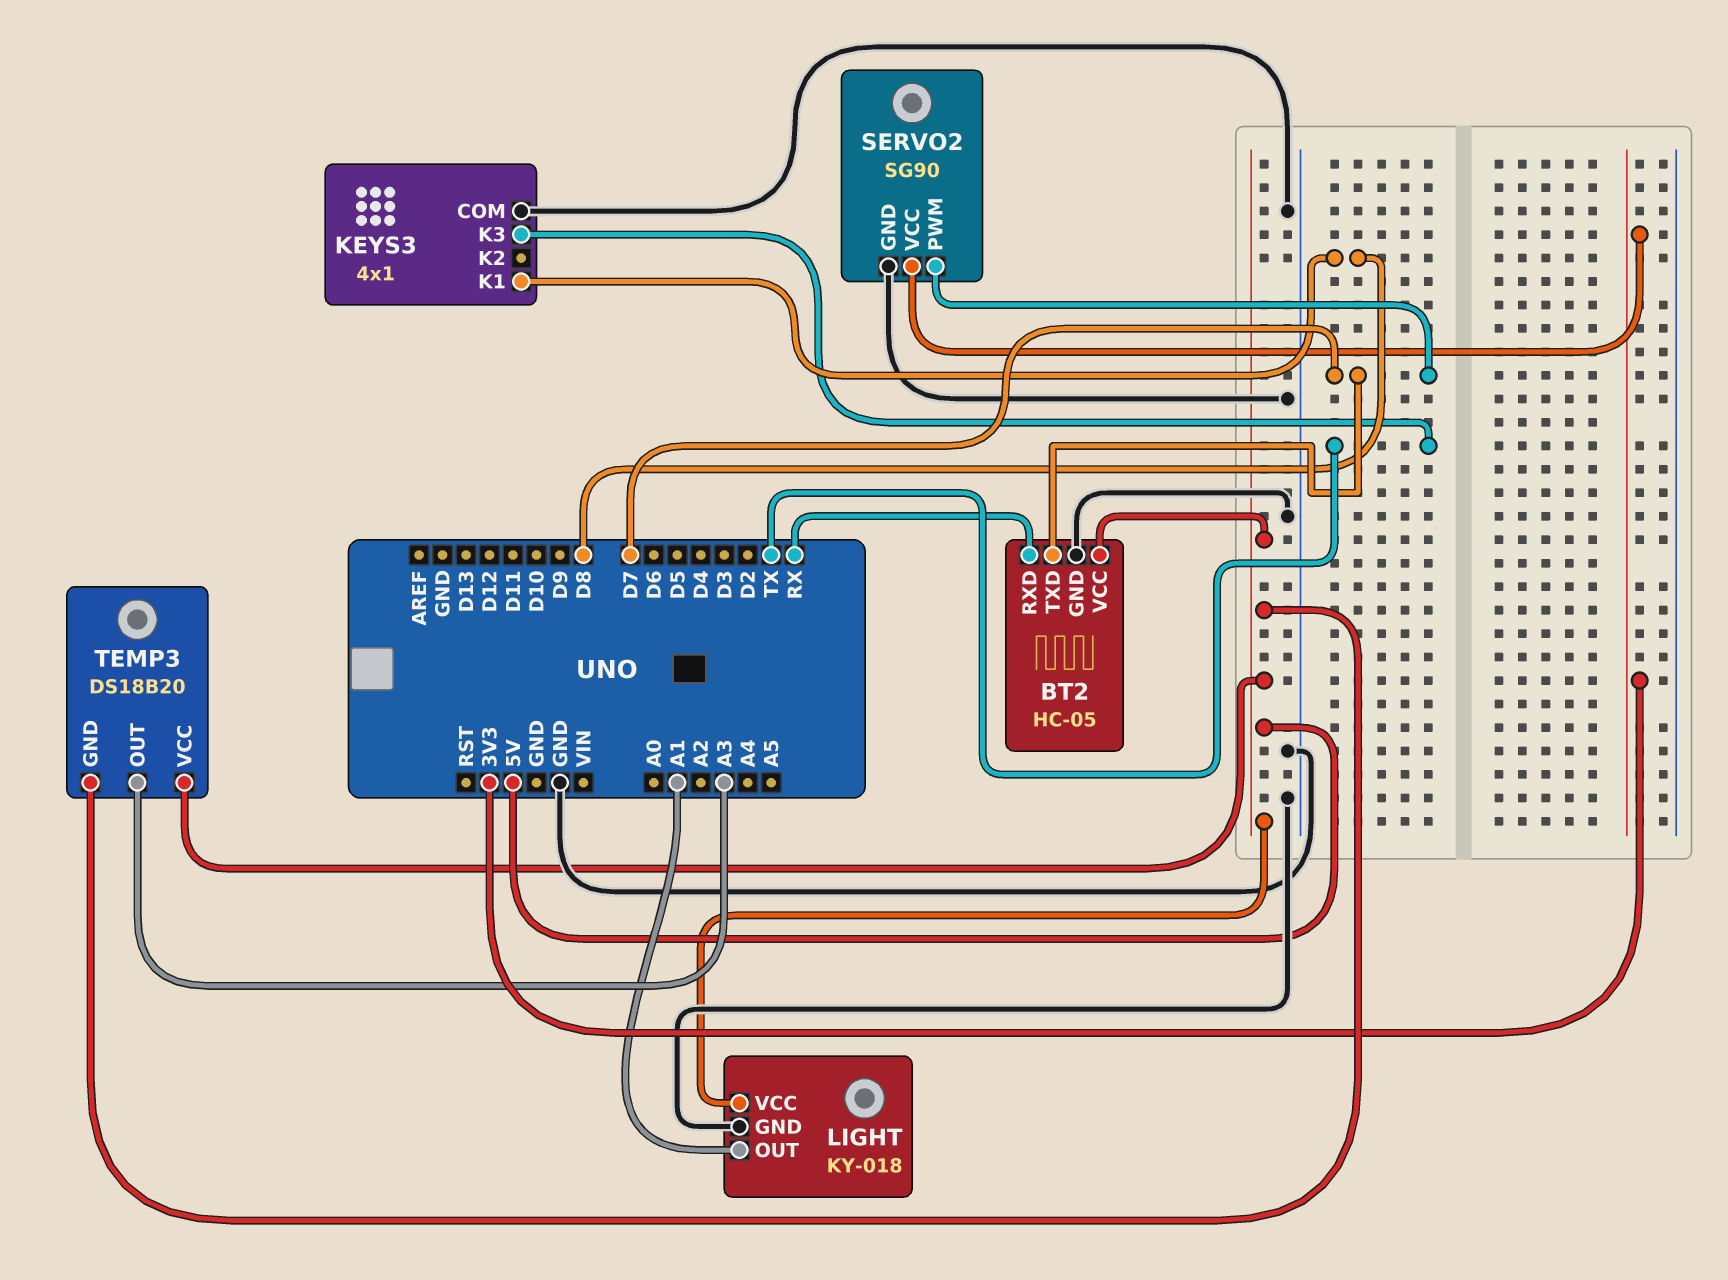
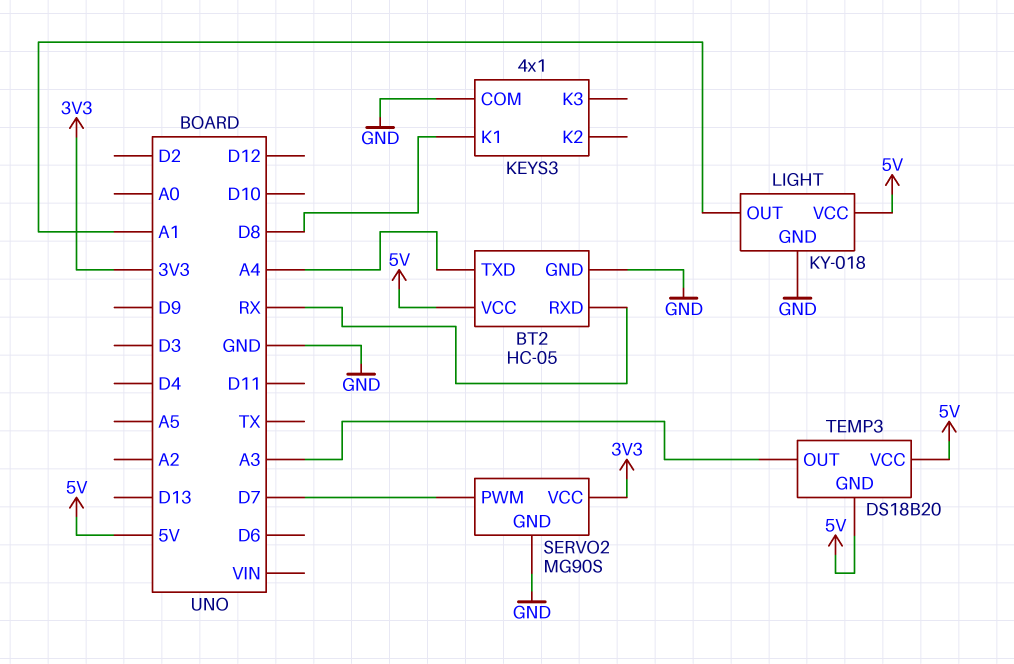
BT2 pin TXD: D7 -> A4
KEYS3 pin K3: TX -> none
SERVO2: SG90 -> MG90S

